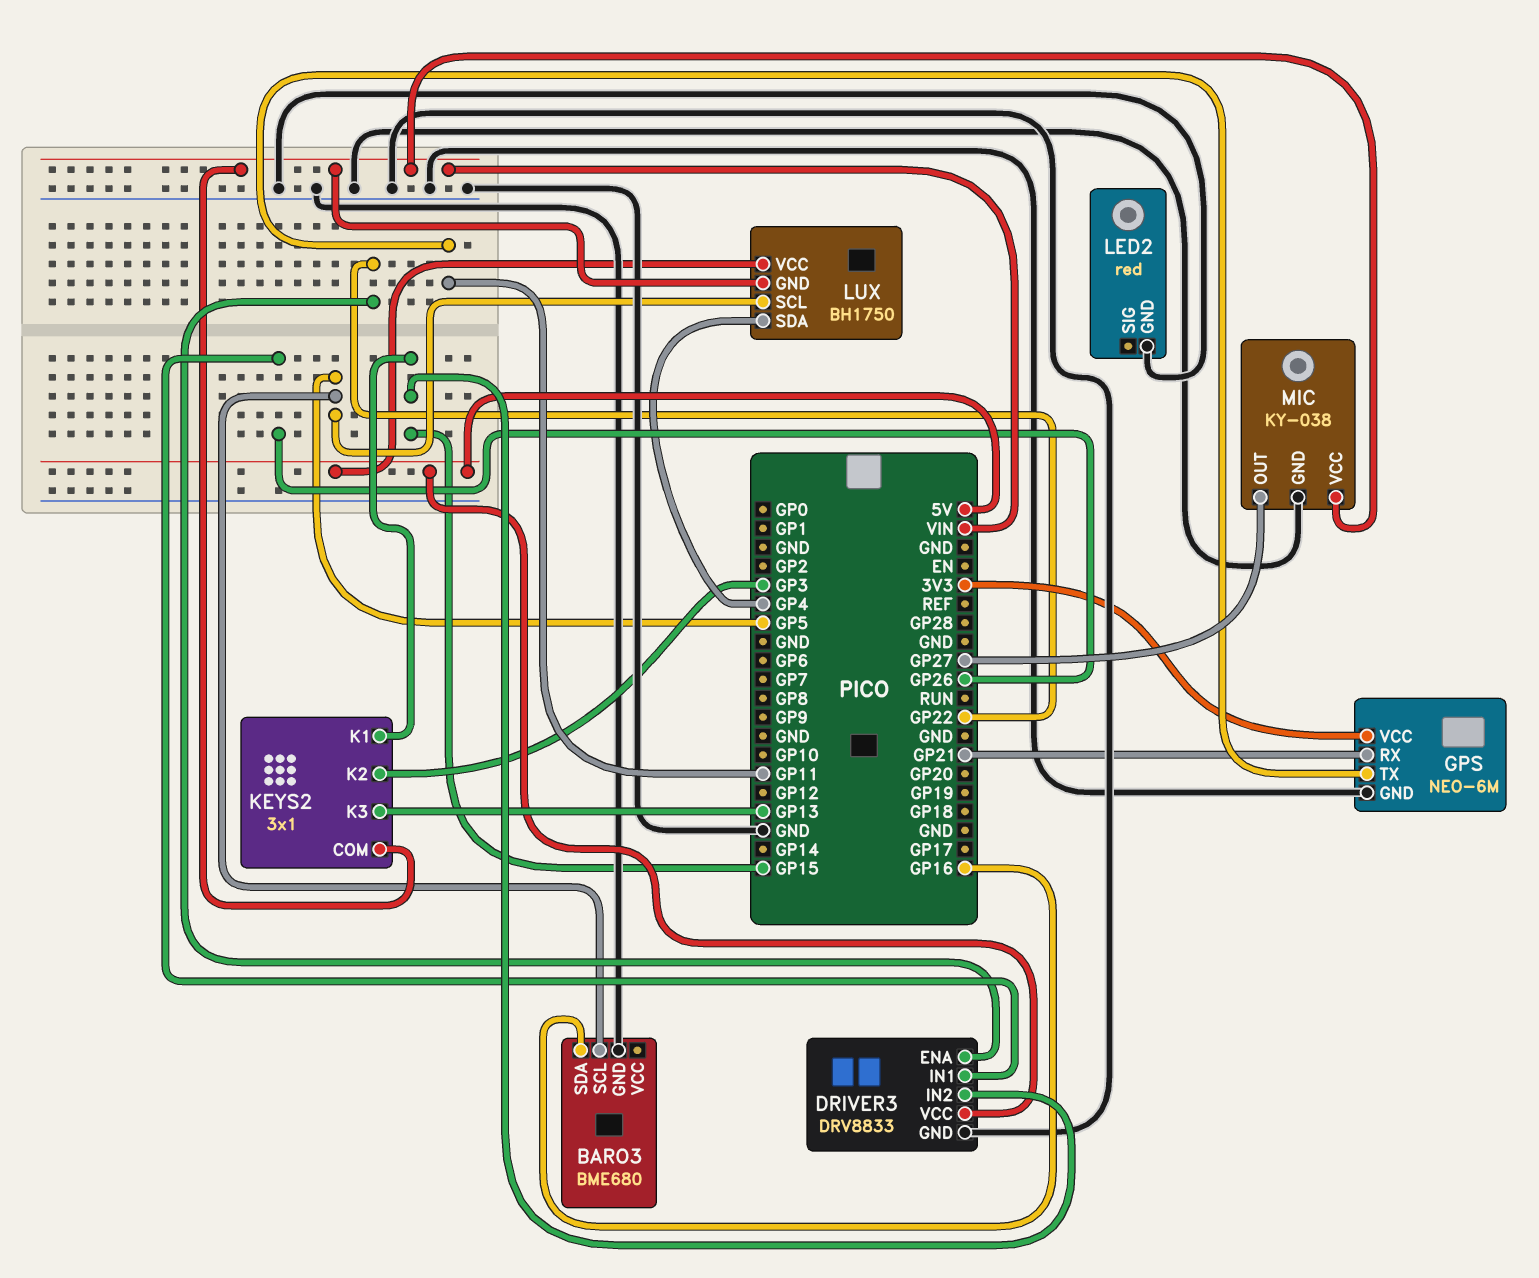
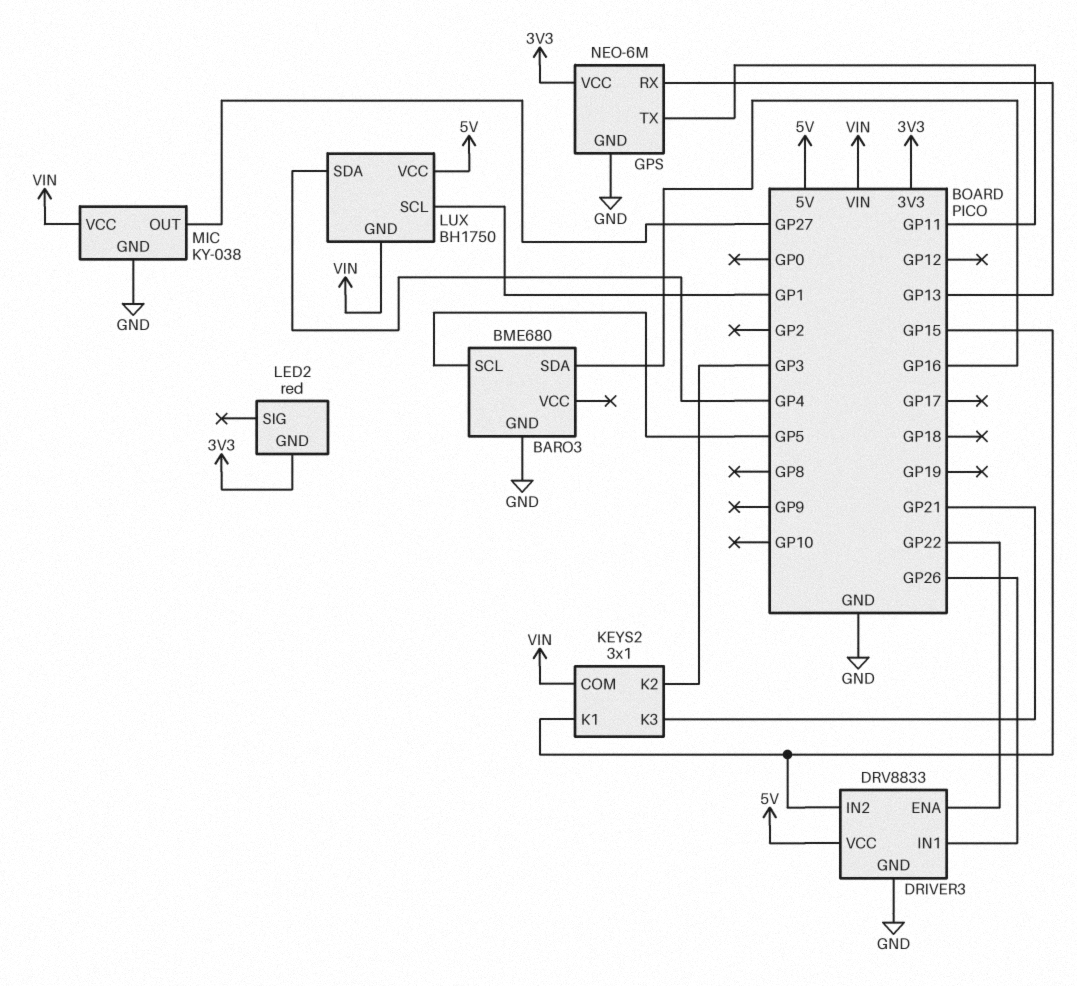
GPS pin RX: GP21 -> GP13
KEYS2 pin K3: GP13 -> GP21
LED2 pin GND: GND -> 3V3
LUX pin SCL: GP5 -> GP1

